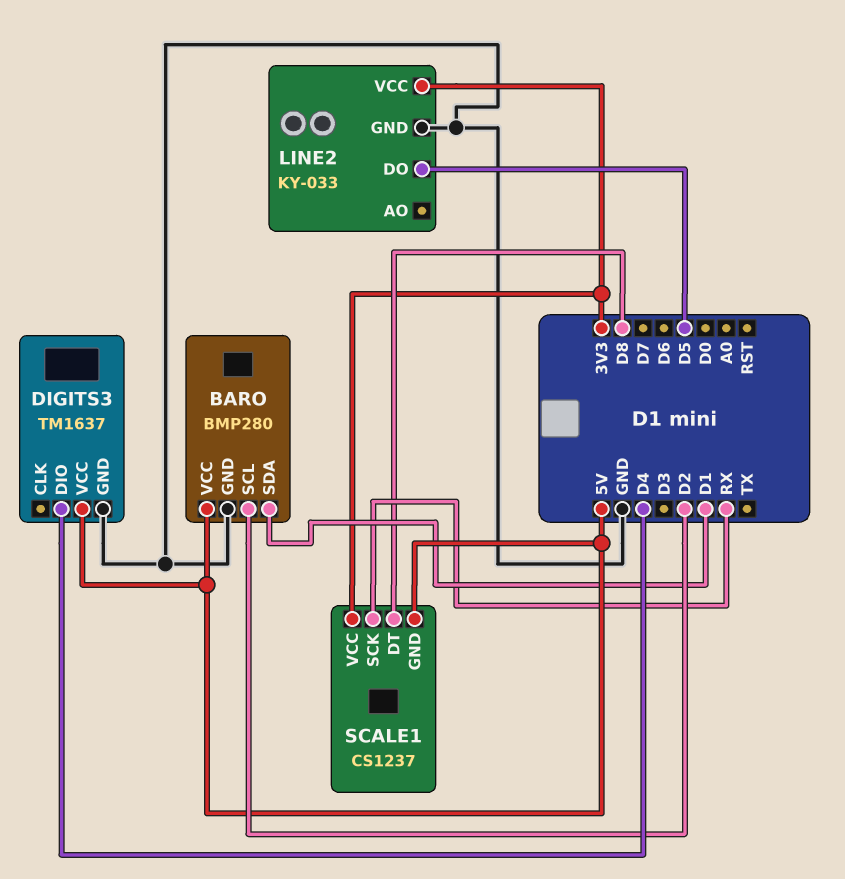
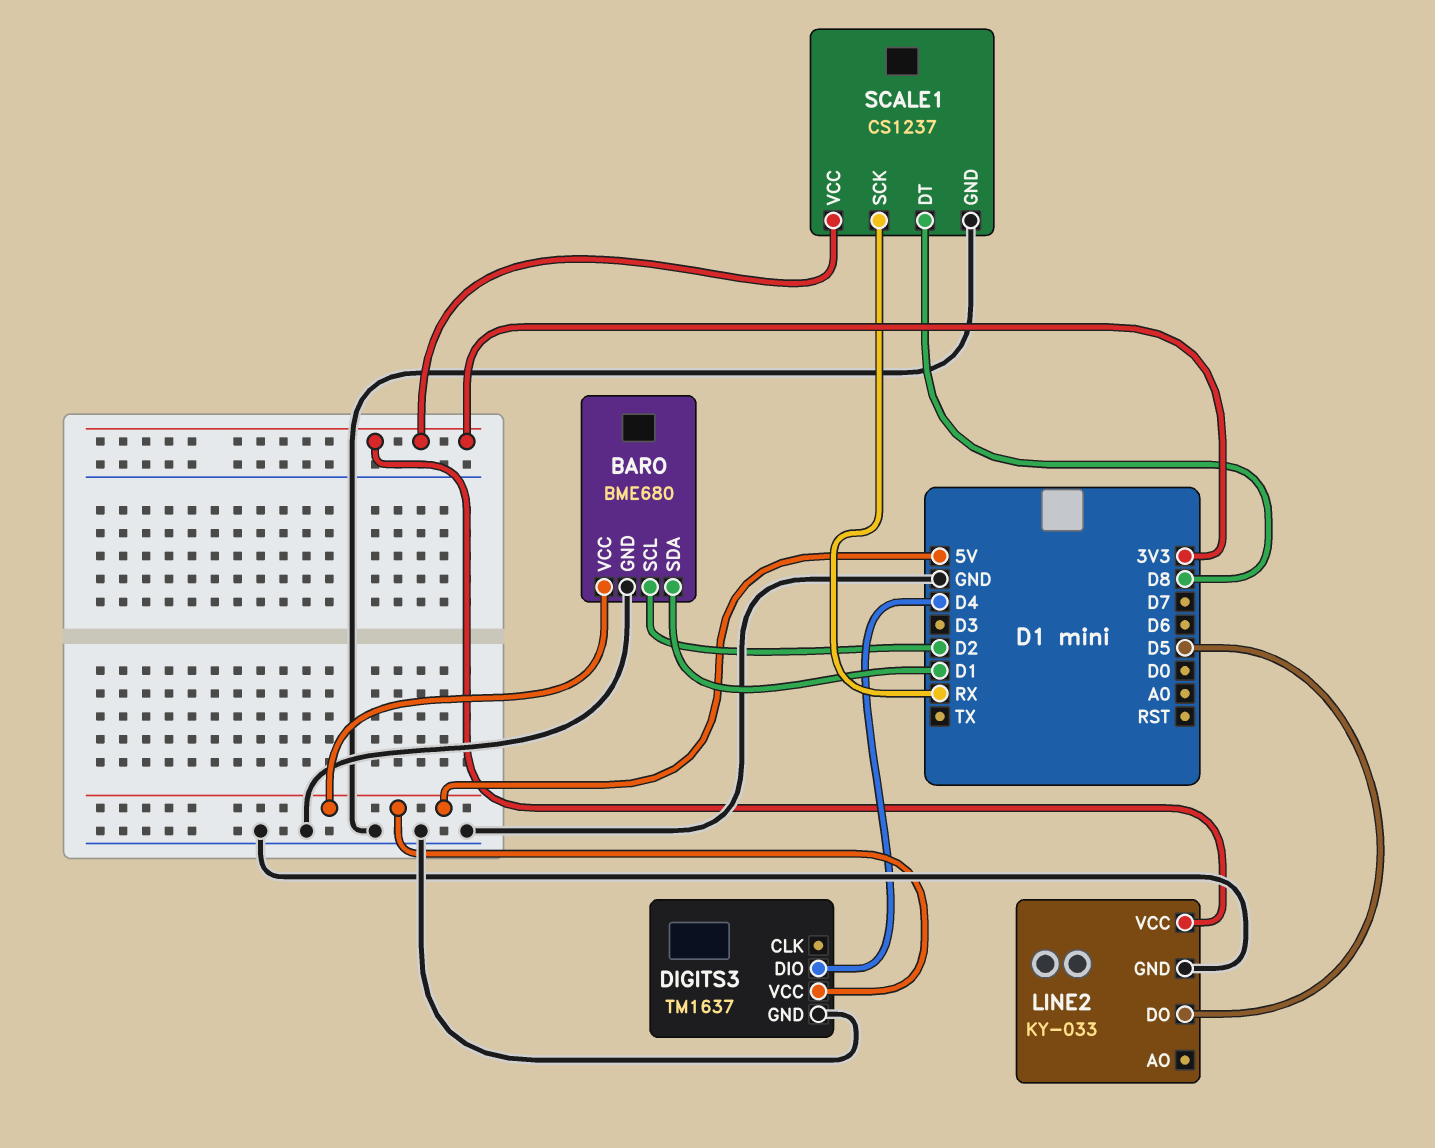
BARO: BMP280 -> BME680
SCALE1 pin GND: 5V -> GND

